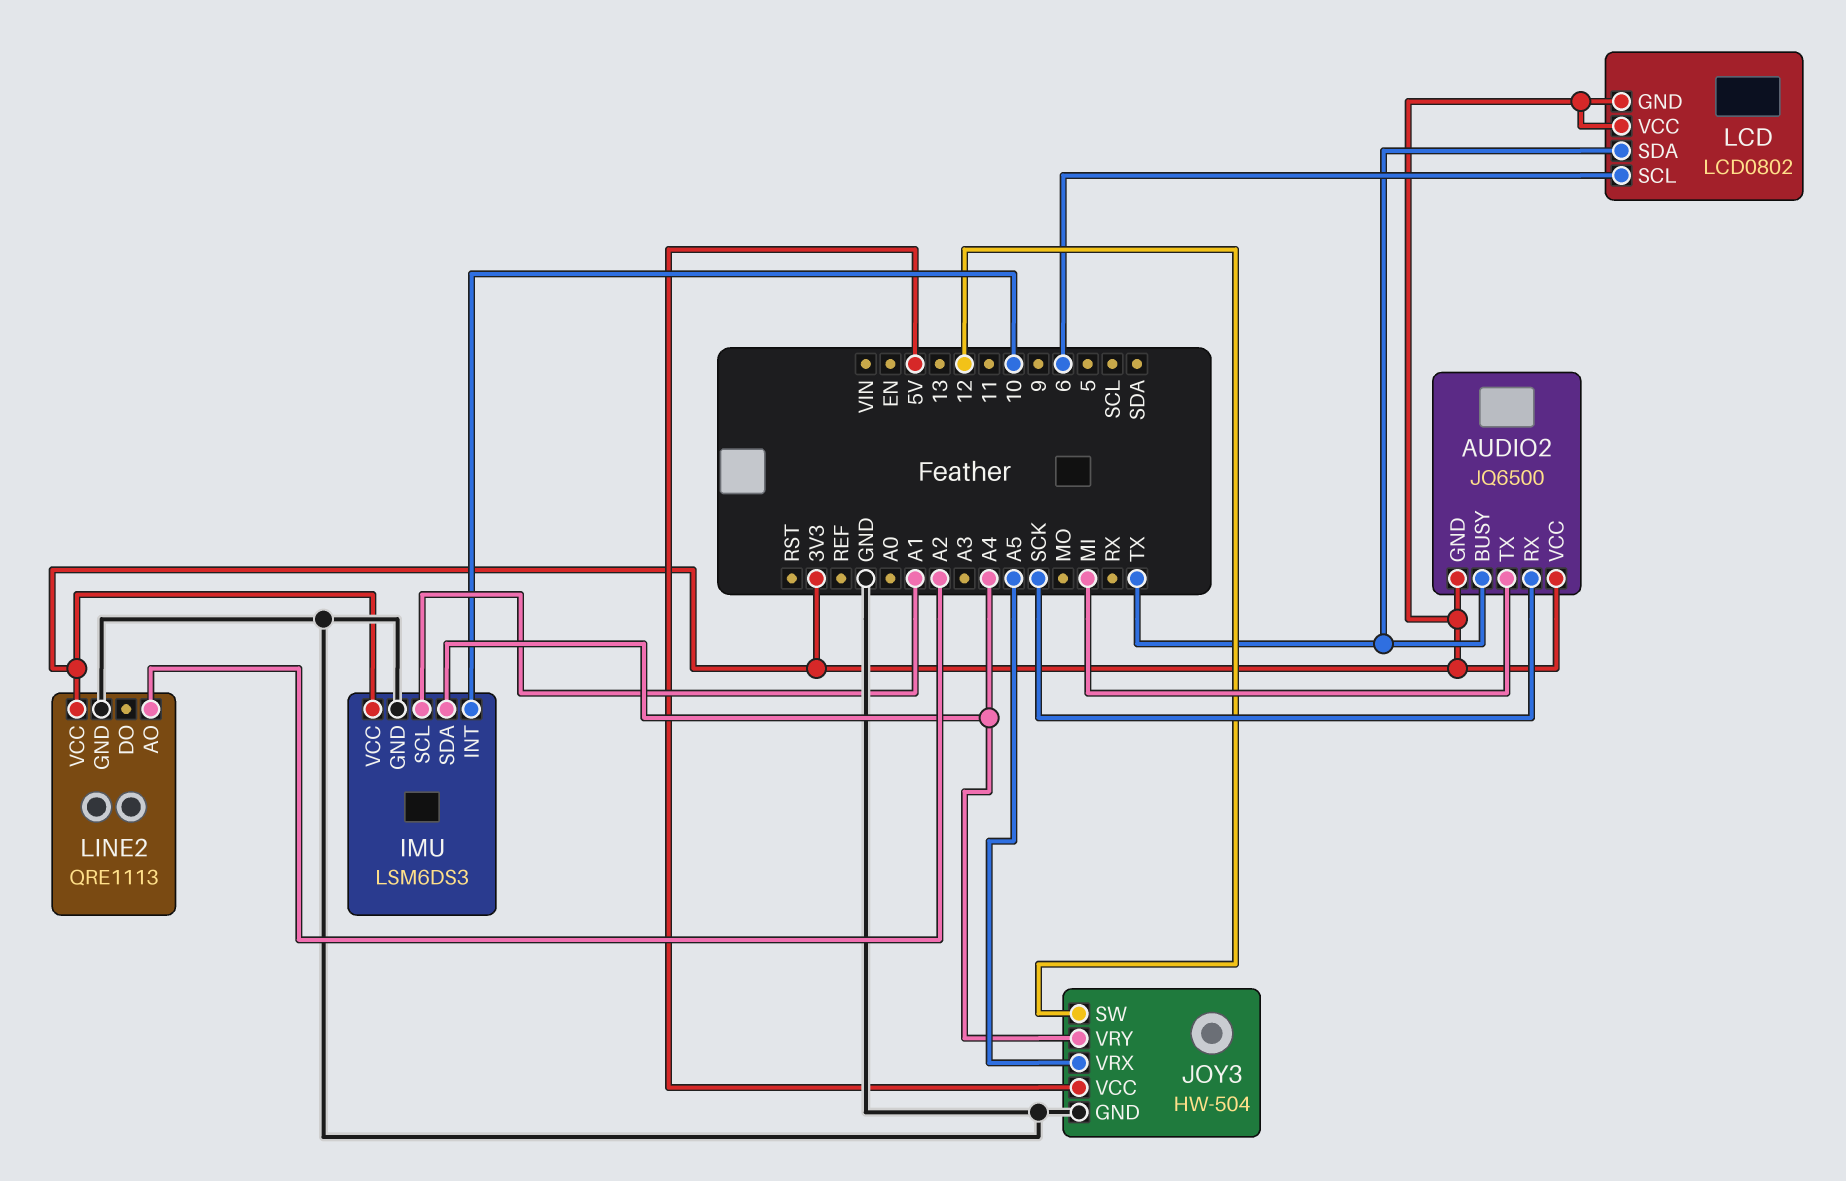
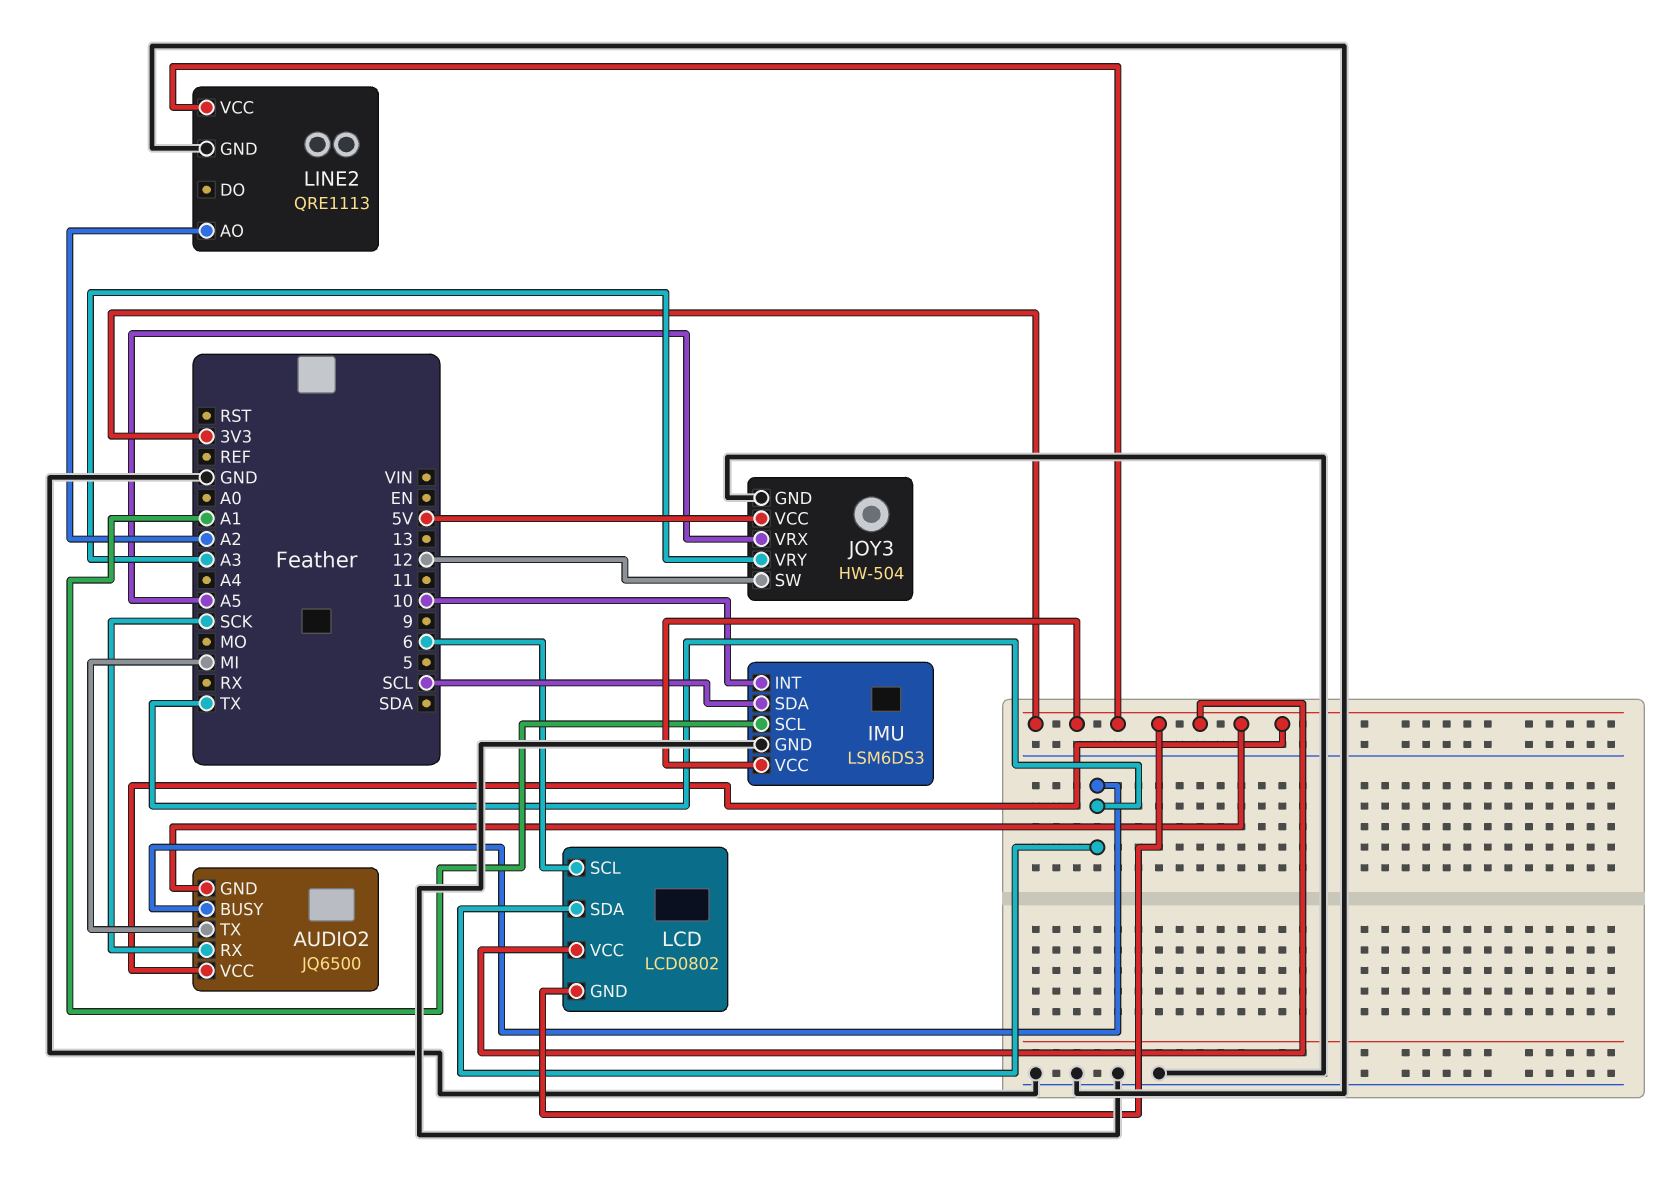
IMU pin SDA: A4 -> SCL
JOY3 pin VRY: A4 -> A3

